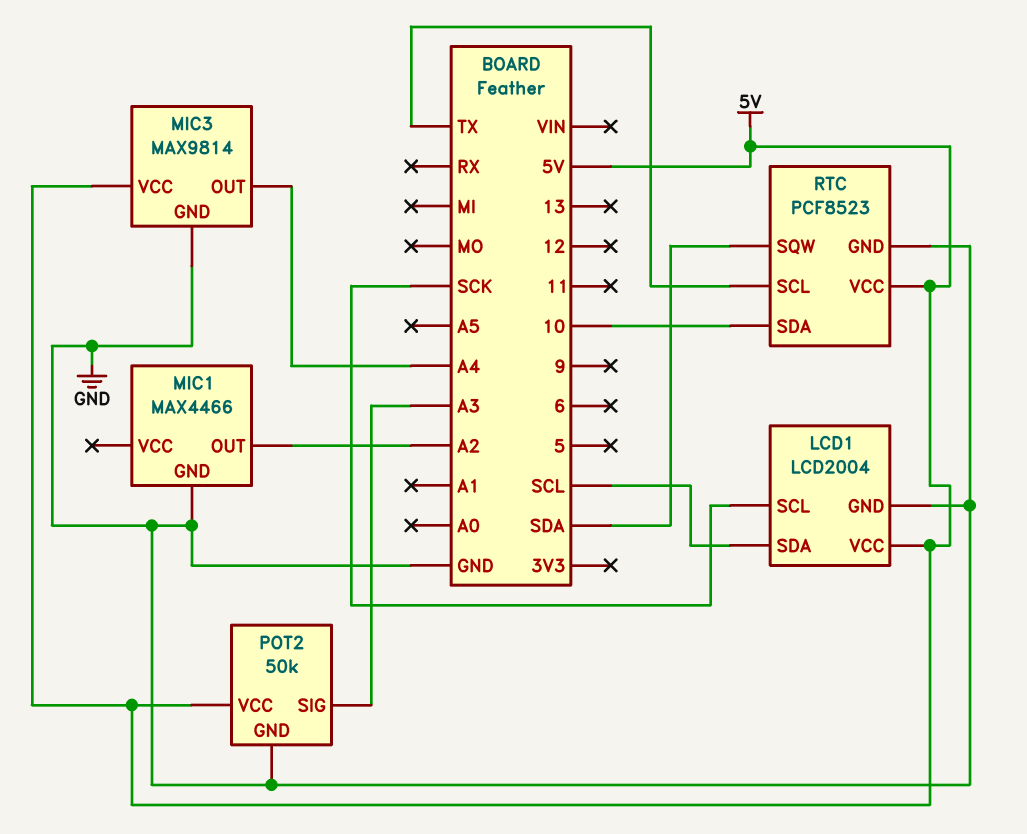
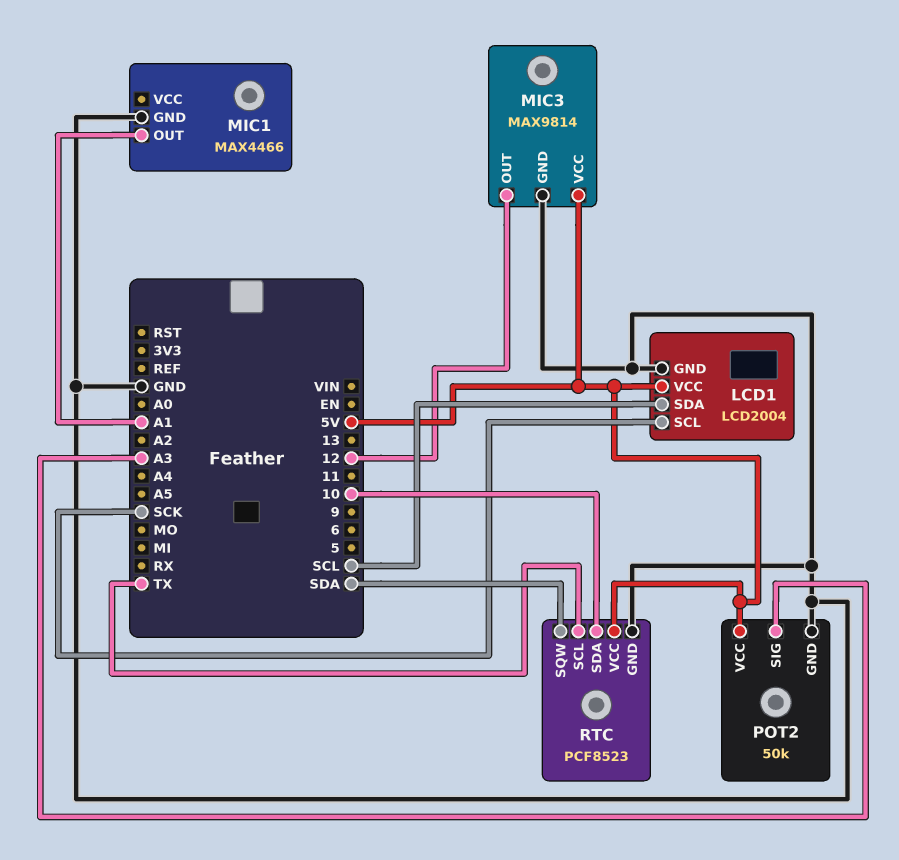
MIC1 pin OUT: A2 -> A1
MIC3 pin OUT: A4 -> 12

